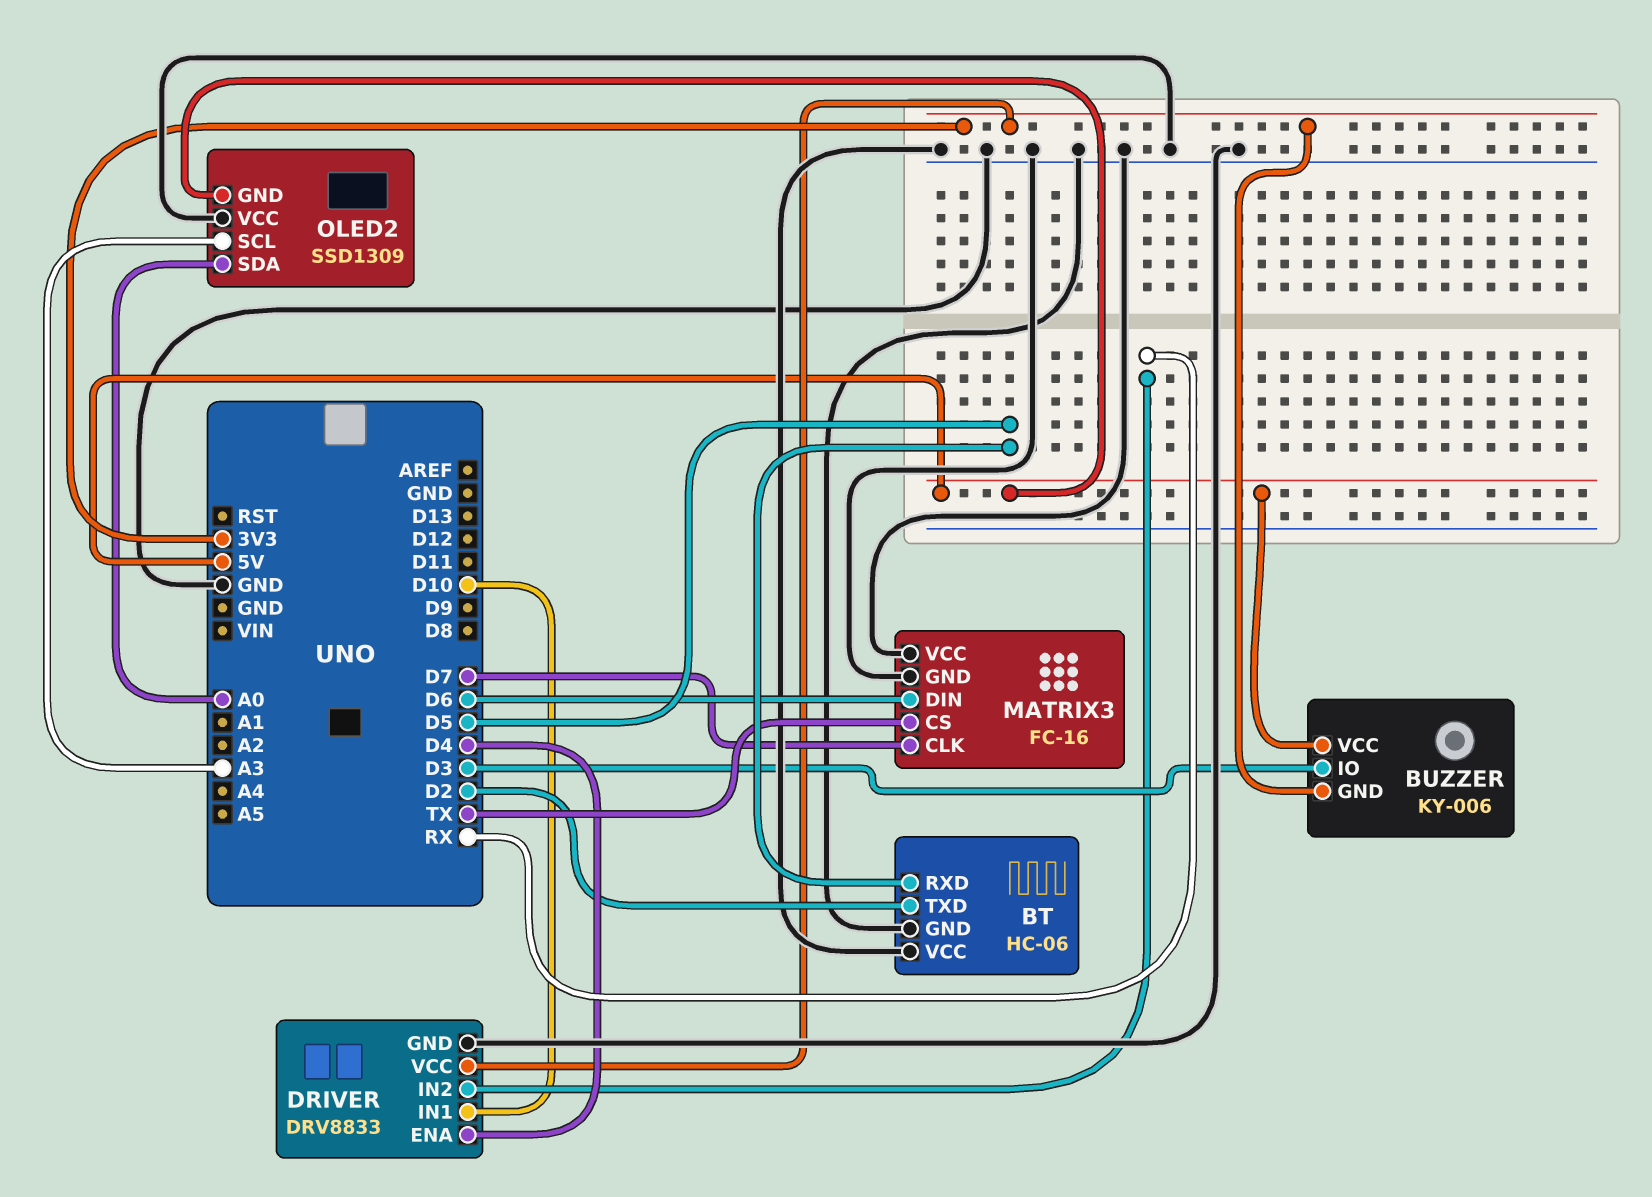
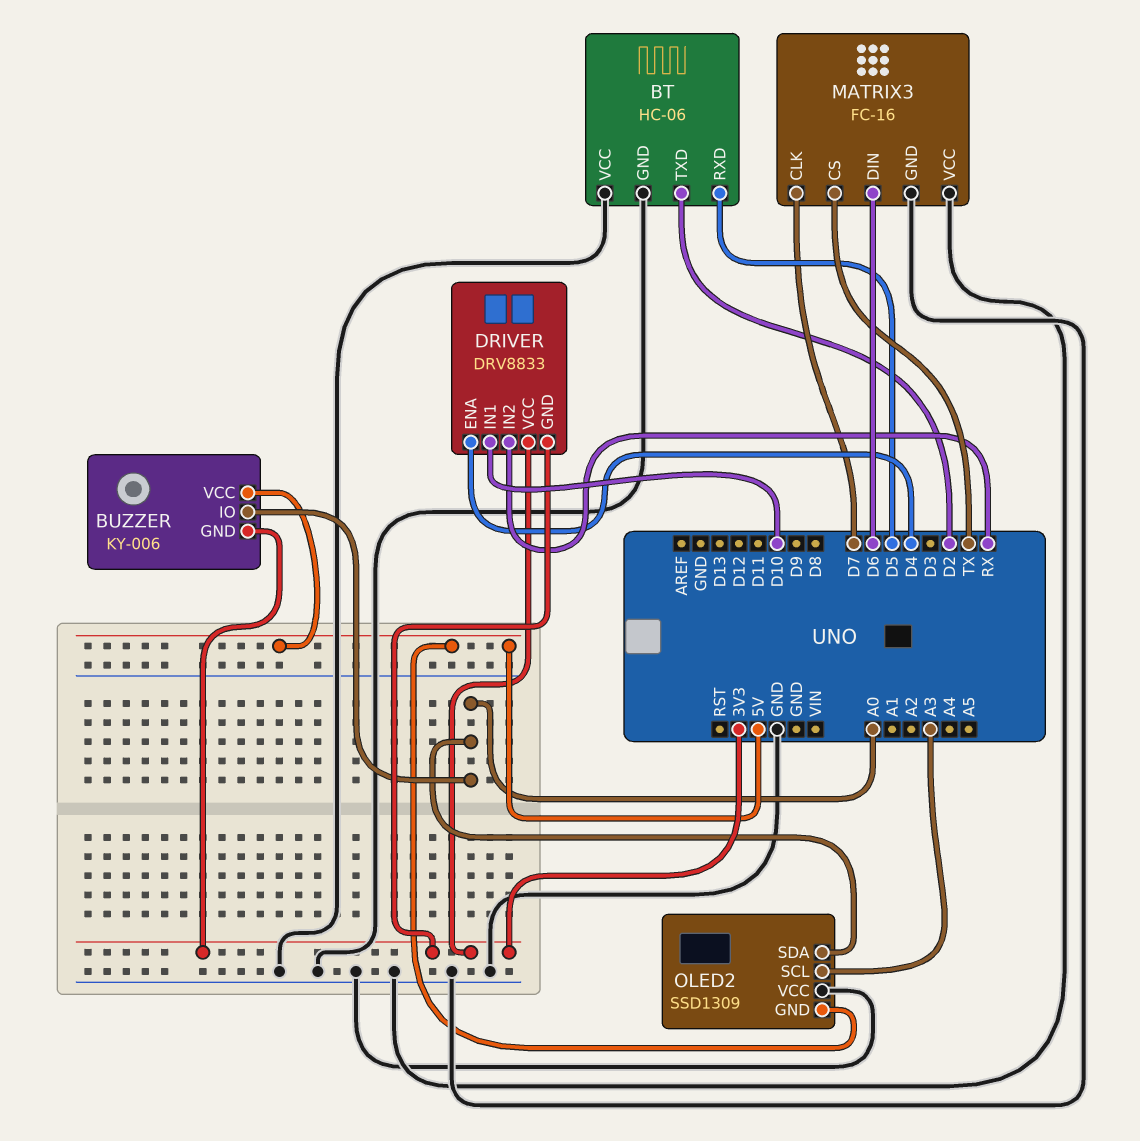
BUZZER pin IO: D3 -> A0
DRIVER pin GND: GND -> 3V3

